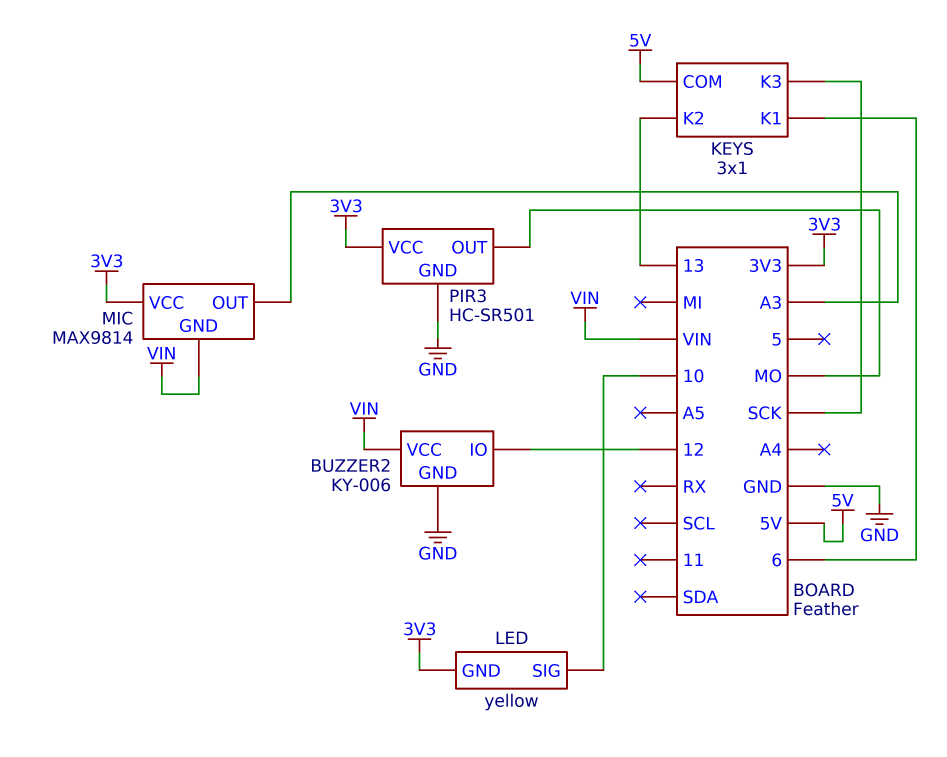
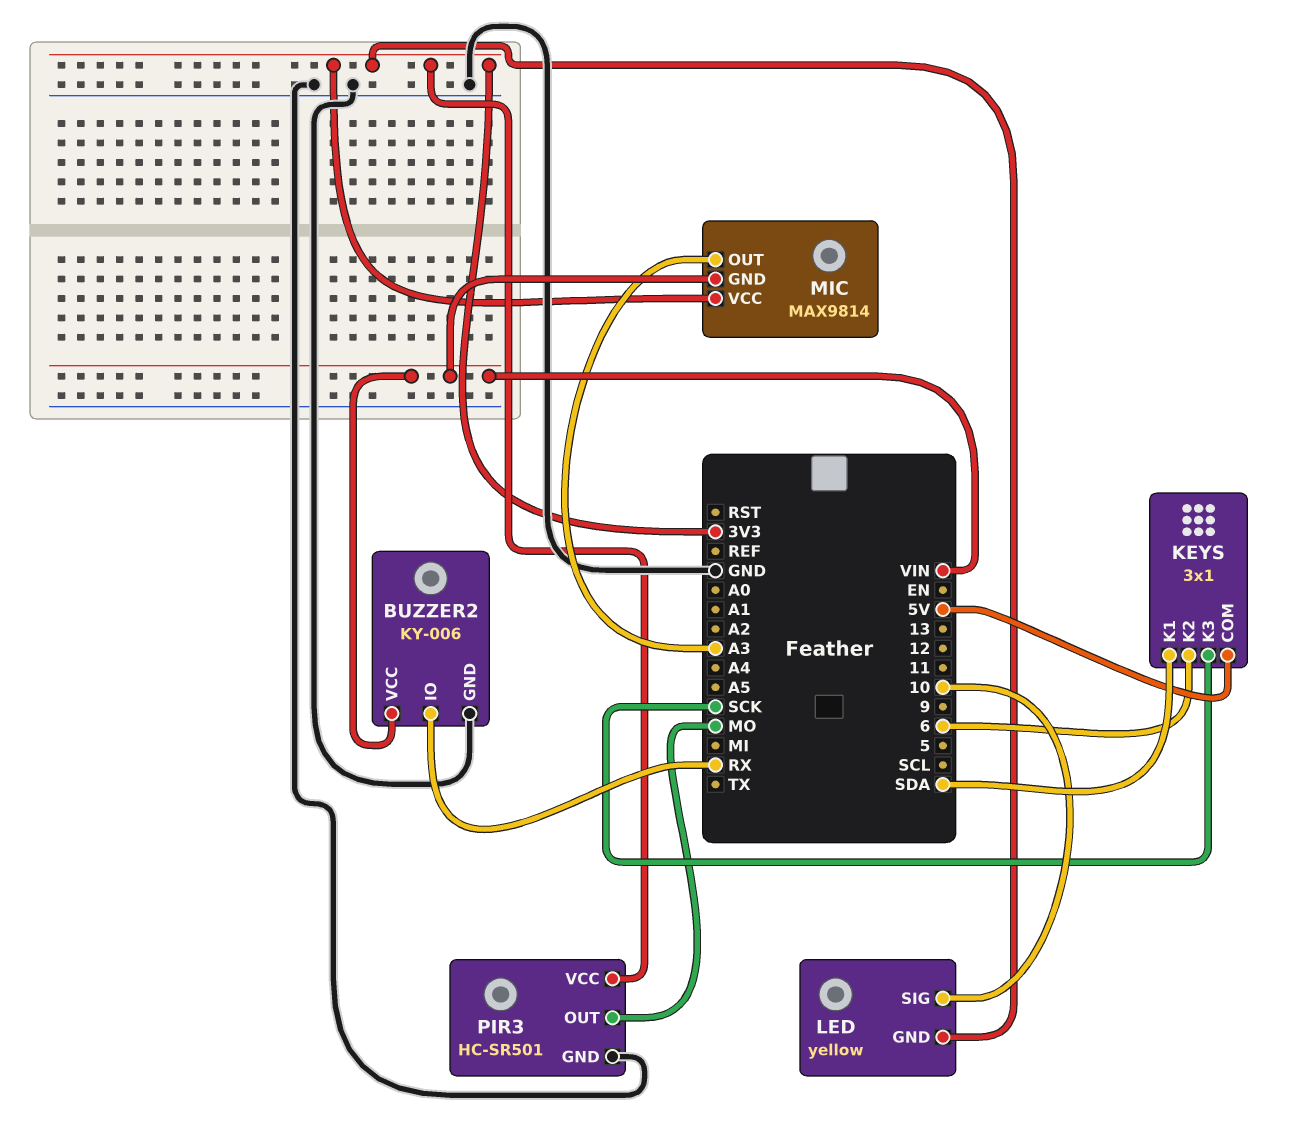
BUZZER2 pin IO: 12 -> RX
KEYS pin K1: 6 -> SDA
KEYS pin K2: 13 -> 6

